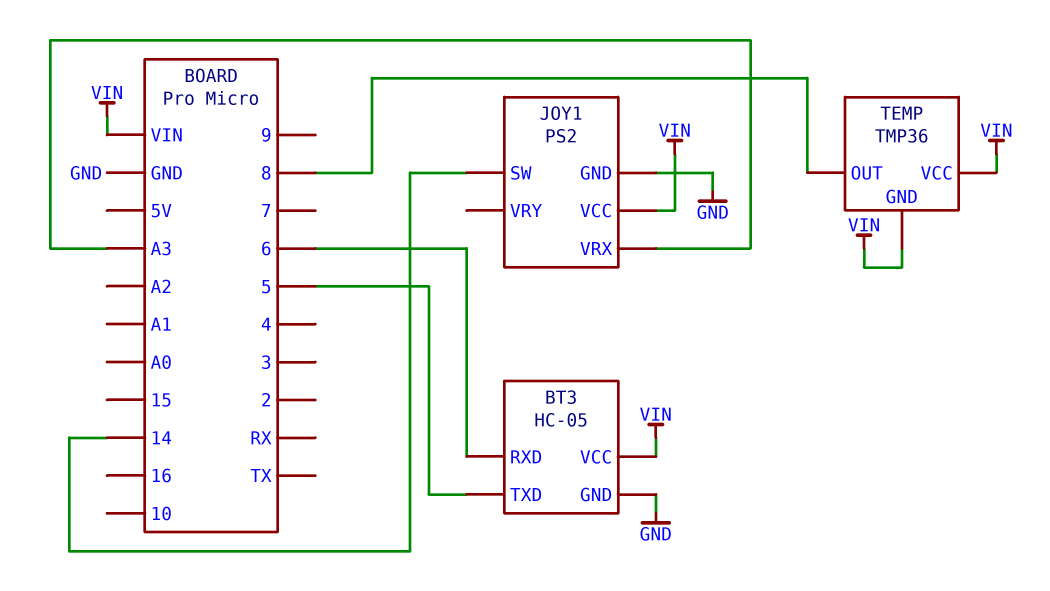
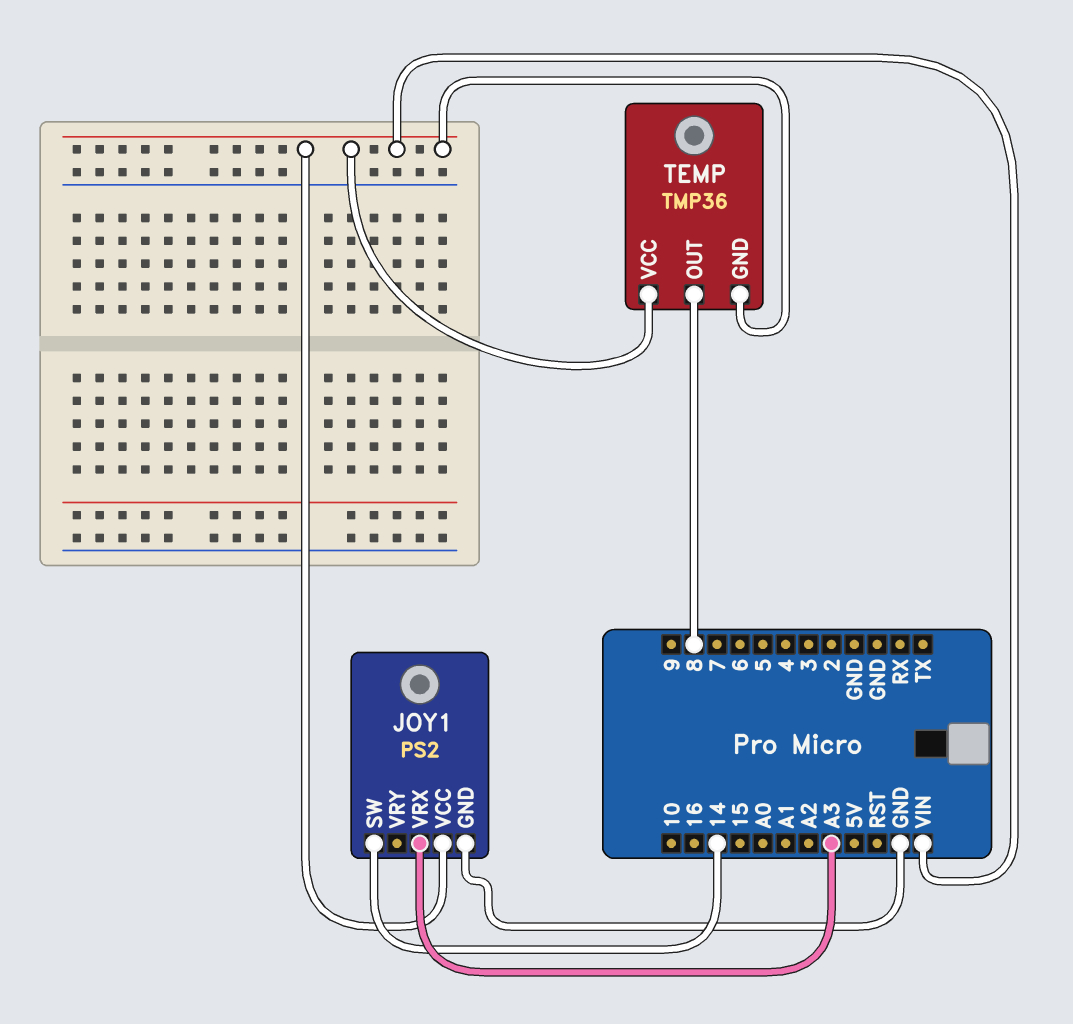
BT3: HC-05 -> none
BT3 pin GND: GND -> none
BT3 pin RXD: 6 -> none
BT3 pin TXD: 5 -> none
BT3 pin VCC: VIN -> none

